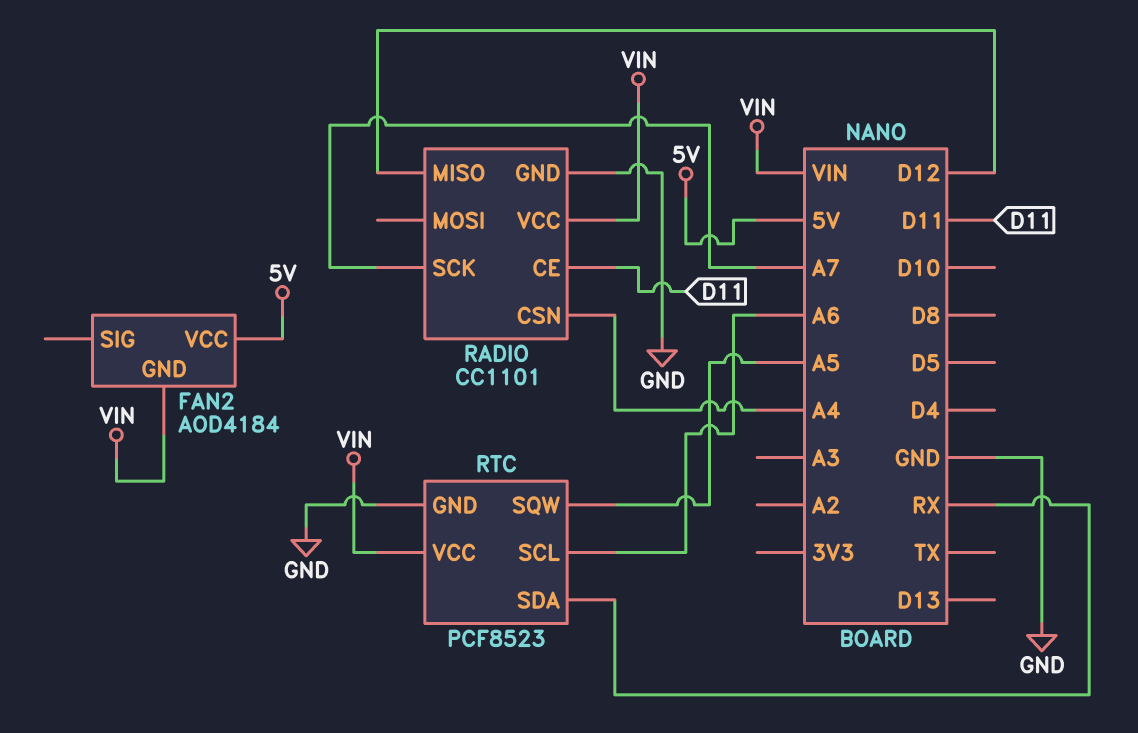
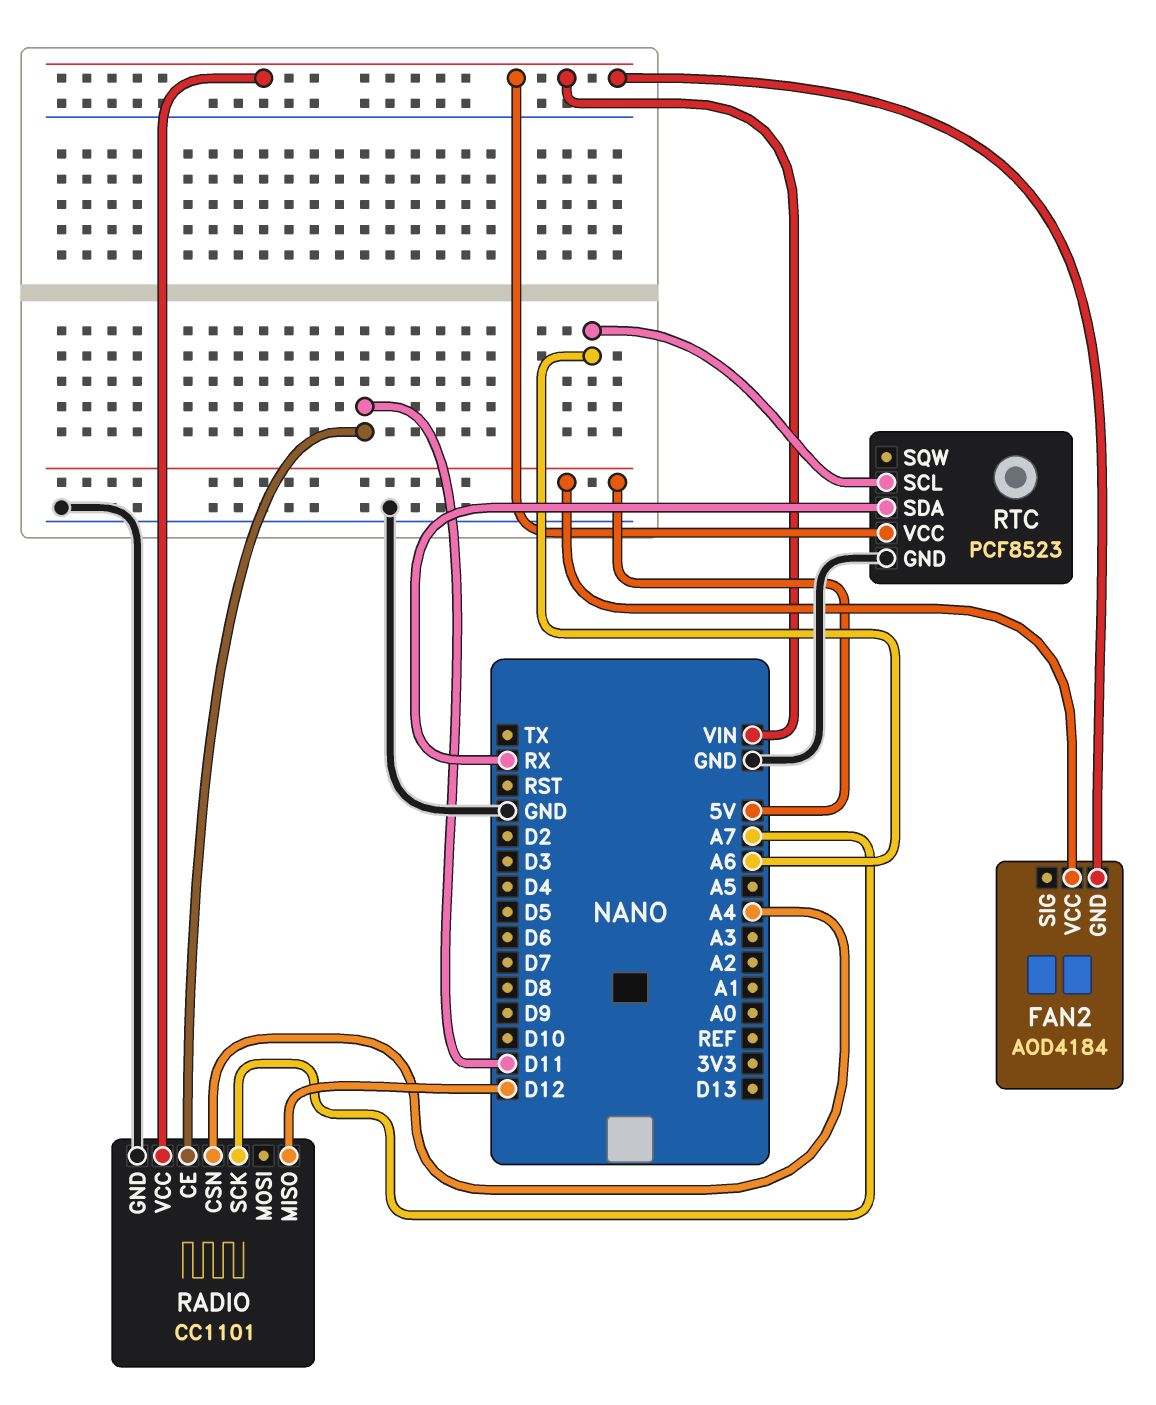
RTC pin SQW: A5 -> none

